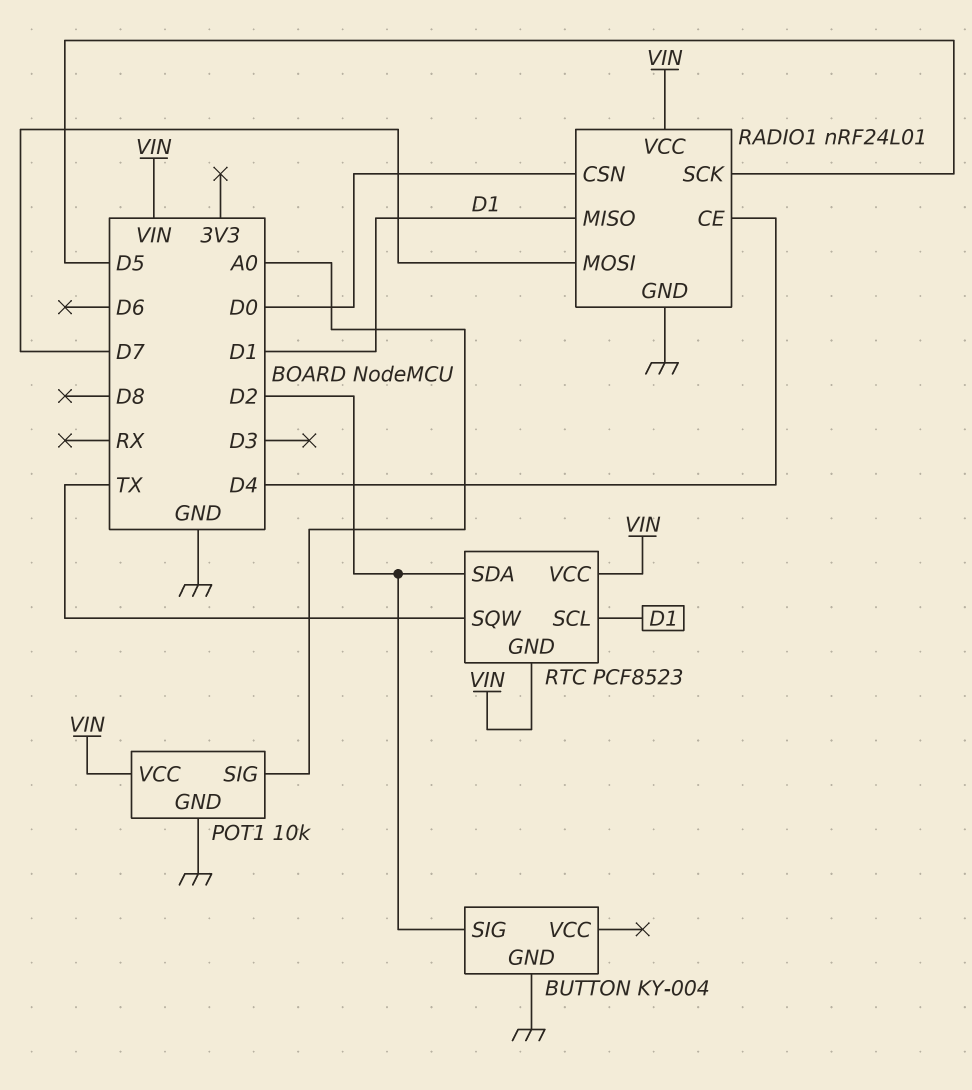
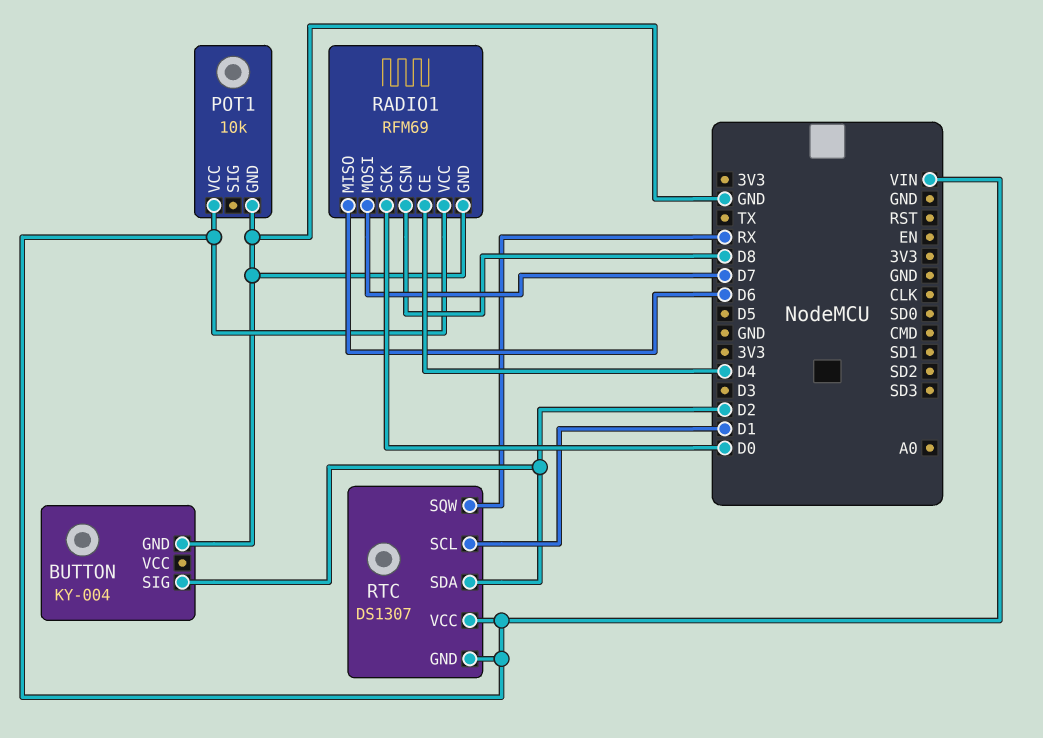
POT1 pin SIG: A0 -> none
RADIO1: nRF24L01 -> RFM69
RADIO1 pin CSN: D0 -> D8
RADIO1 pin MISO: D1 -> D6
RADIO1 pin SCK: D5 -> D0
RTC: PCF8523 -> DS1307
RTC pin SQW: TX -> RX

